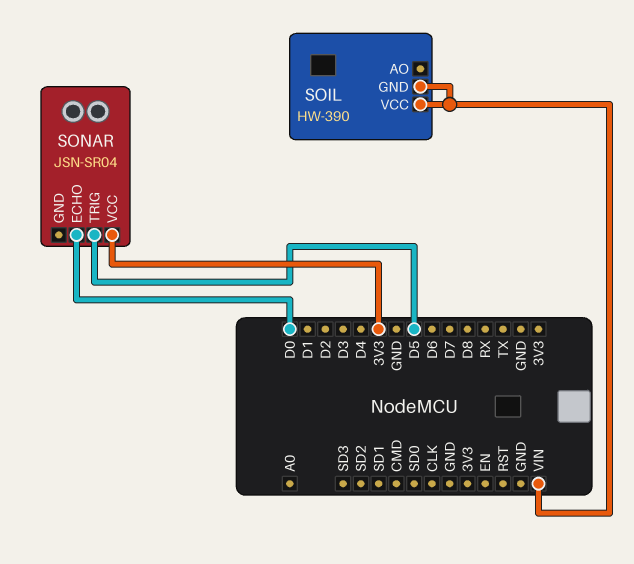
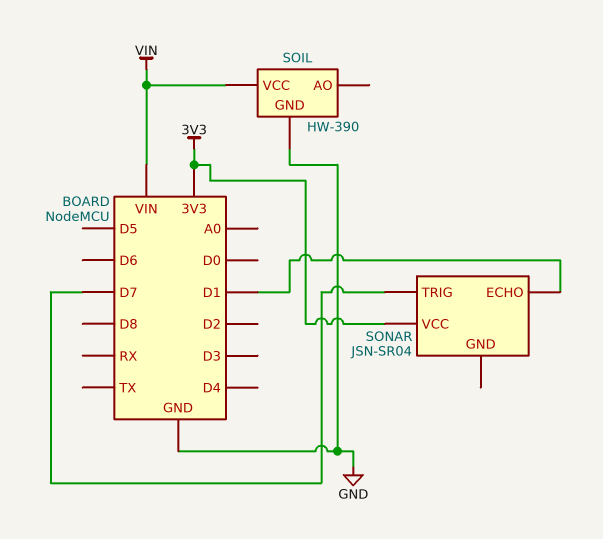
SOIL pin GND: VIN -> GND
SONAR pin ECHO: D0 -> D1
SONAR pin TRIG: D5 -> D7

